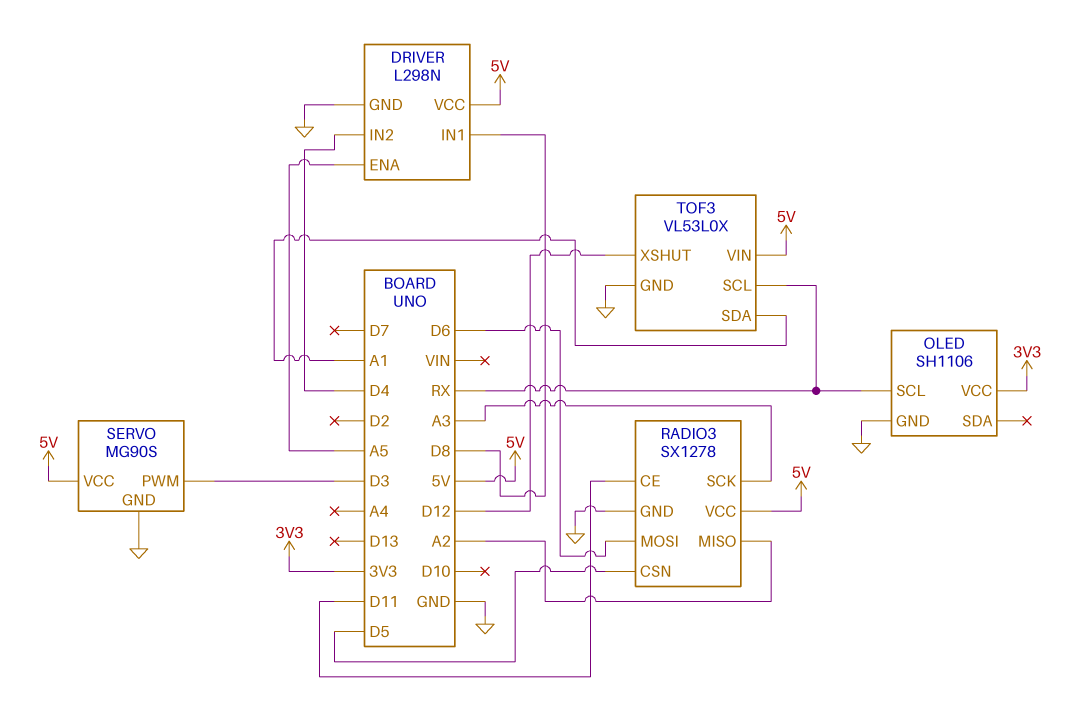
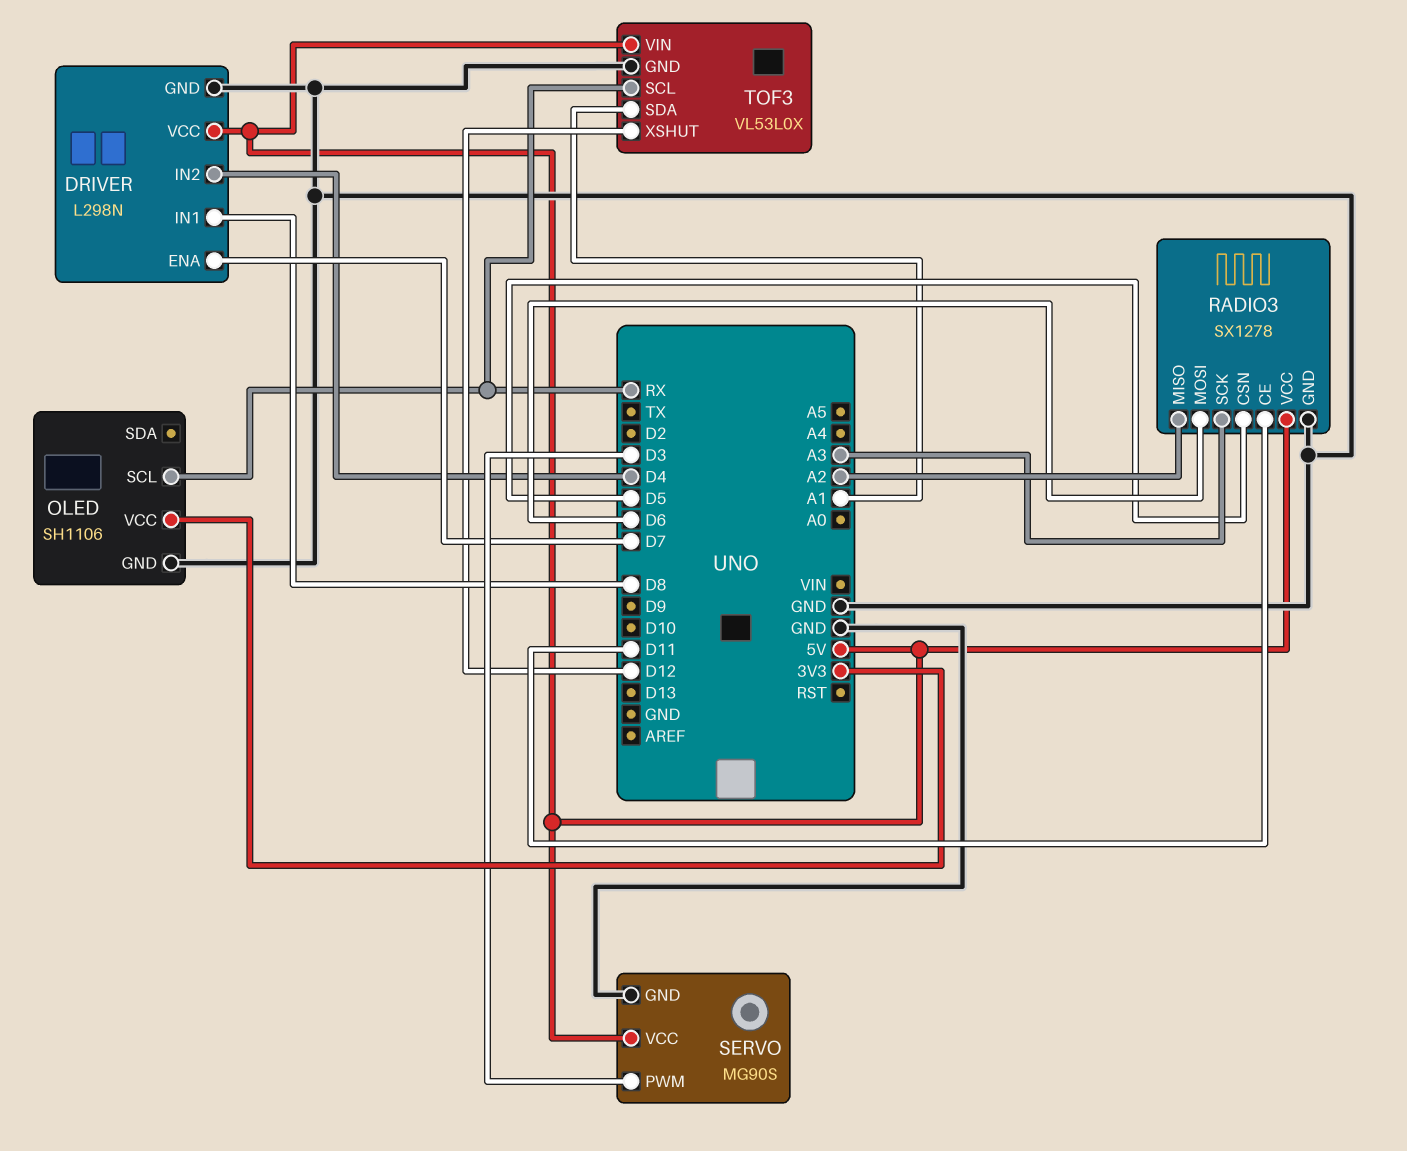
DRIVER pin ENA: A5 -> D7

